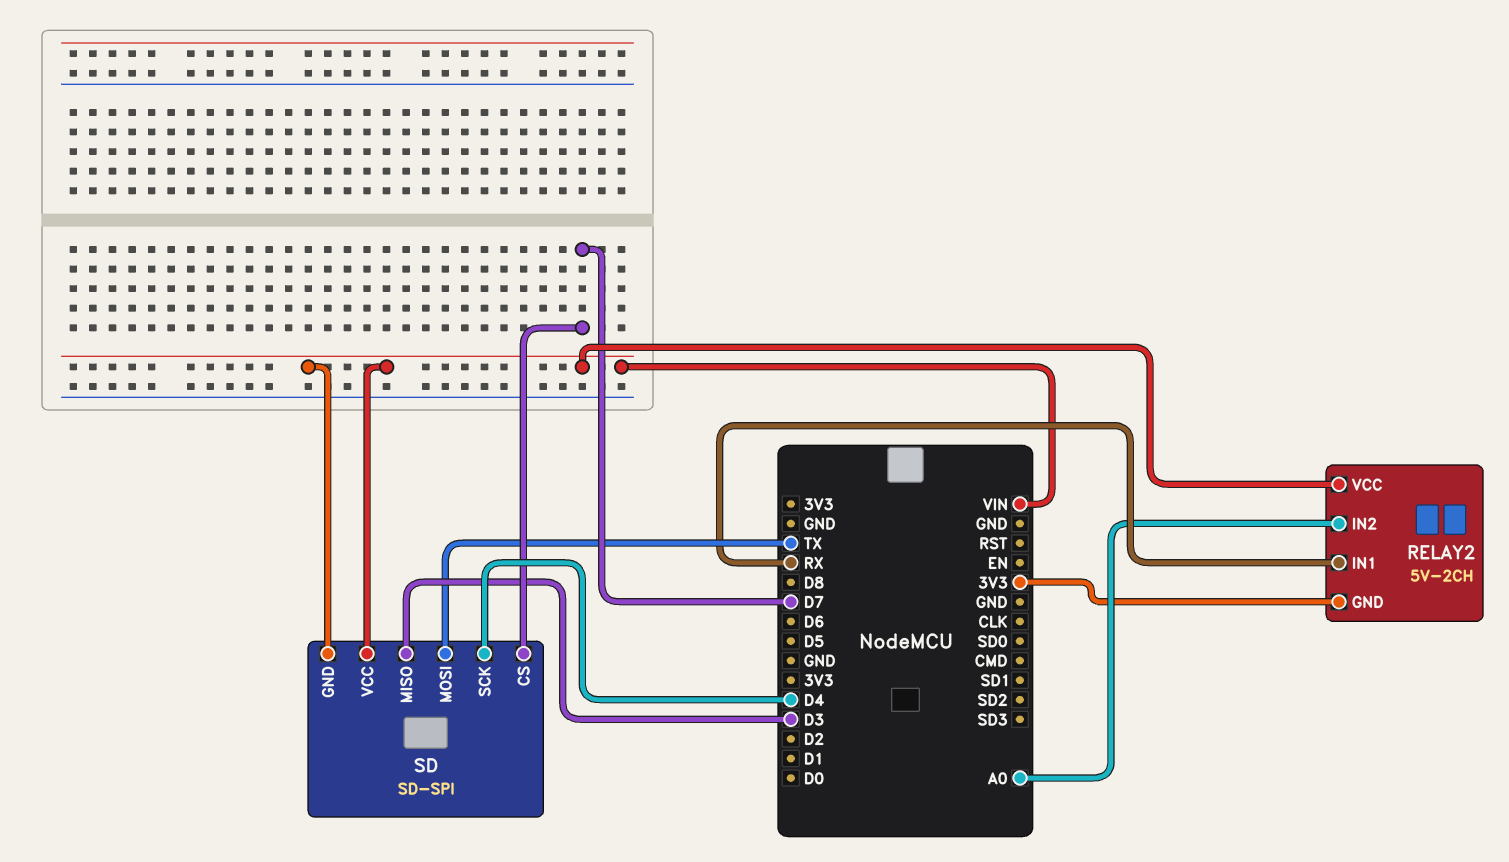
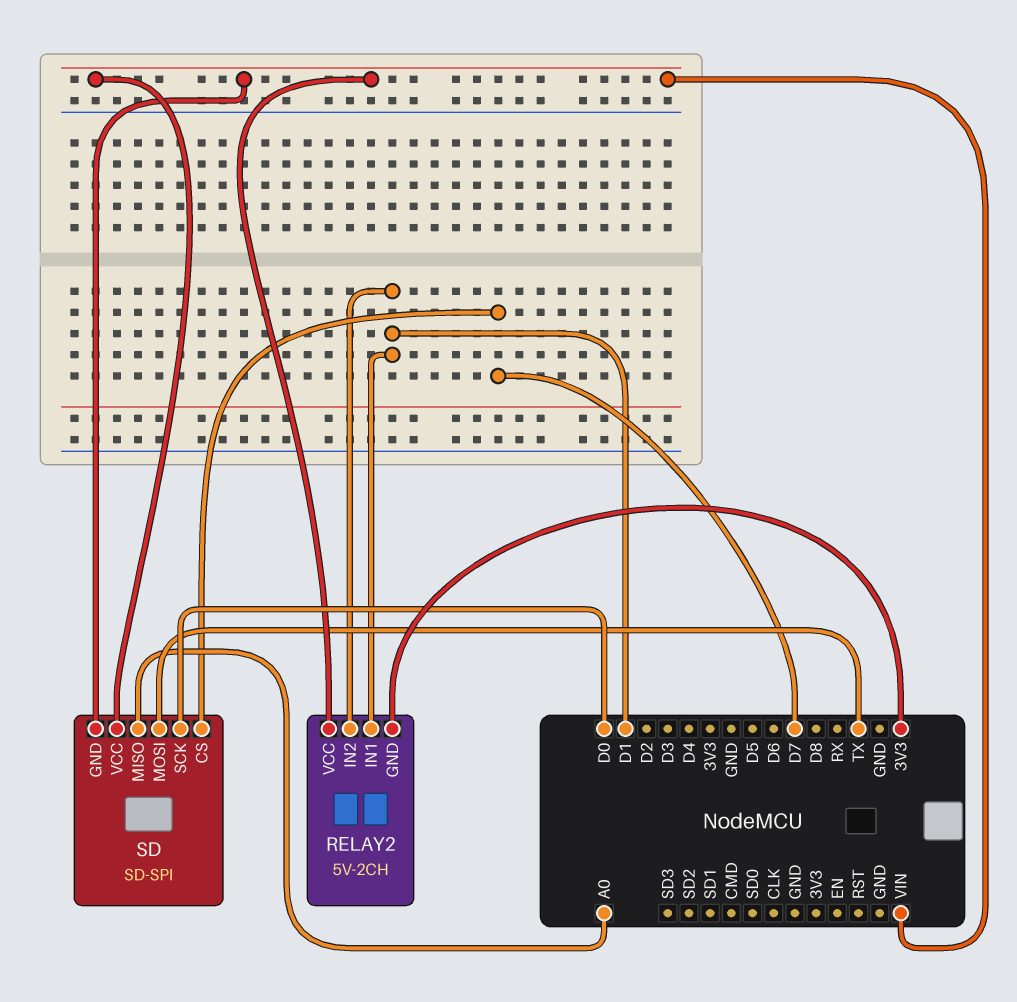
RELAY2 pin IN1: RX -> D1
RELAY2 pin IN2: A0 -> D1
SD pin MISO: D3 -> A0
SD pin SCK: D4 -> D0

